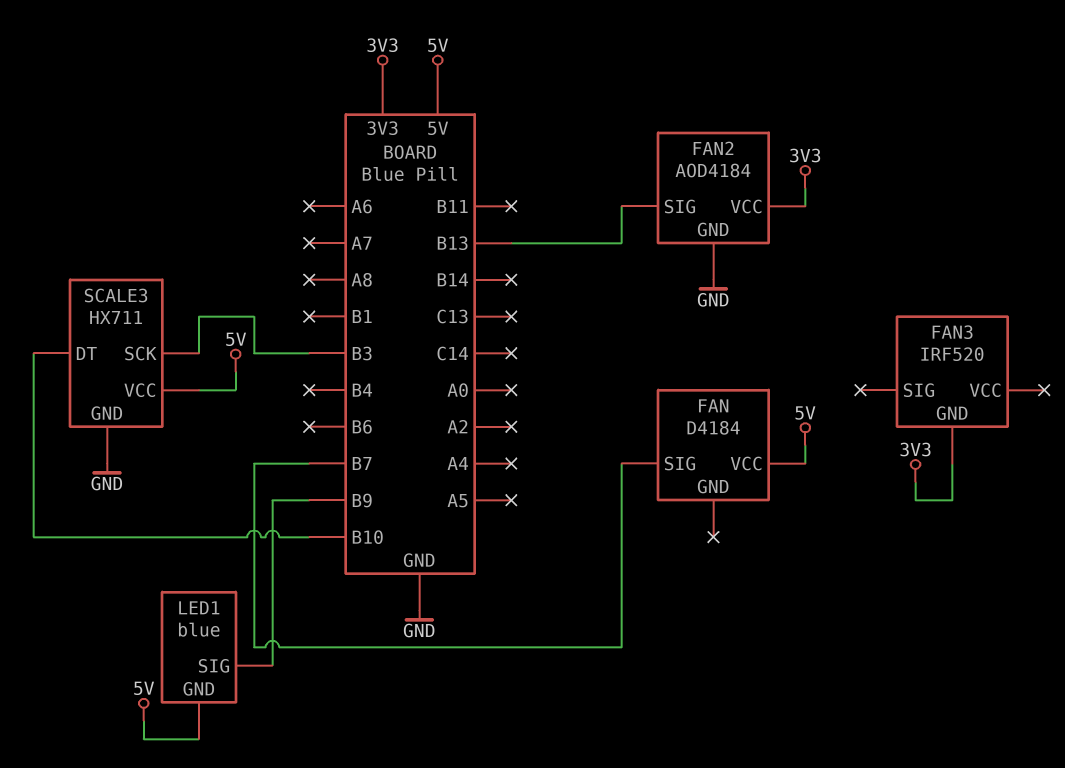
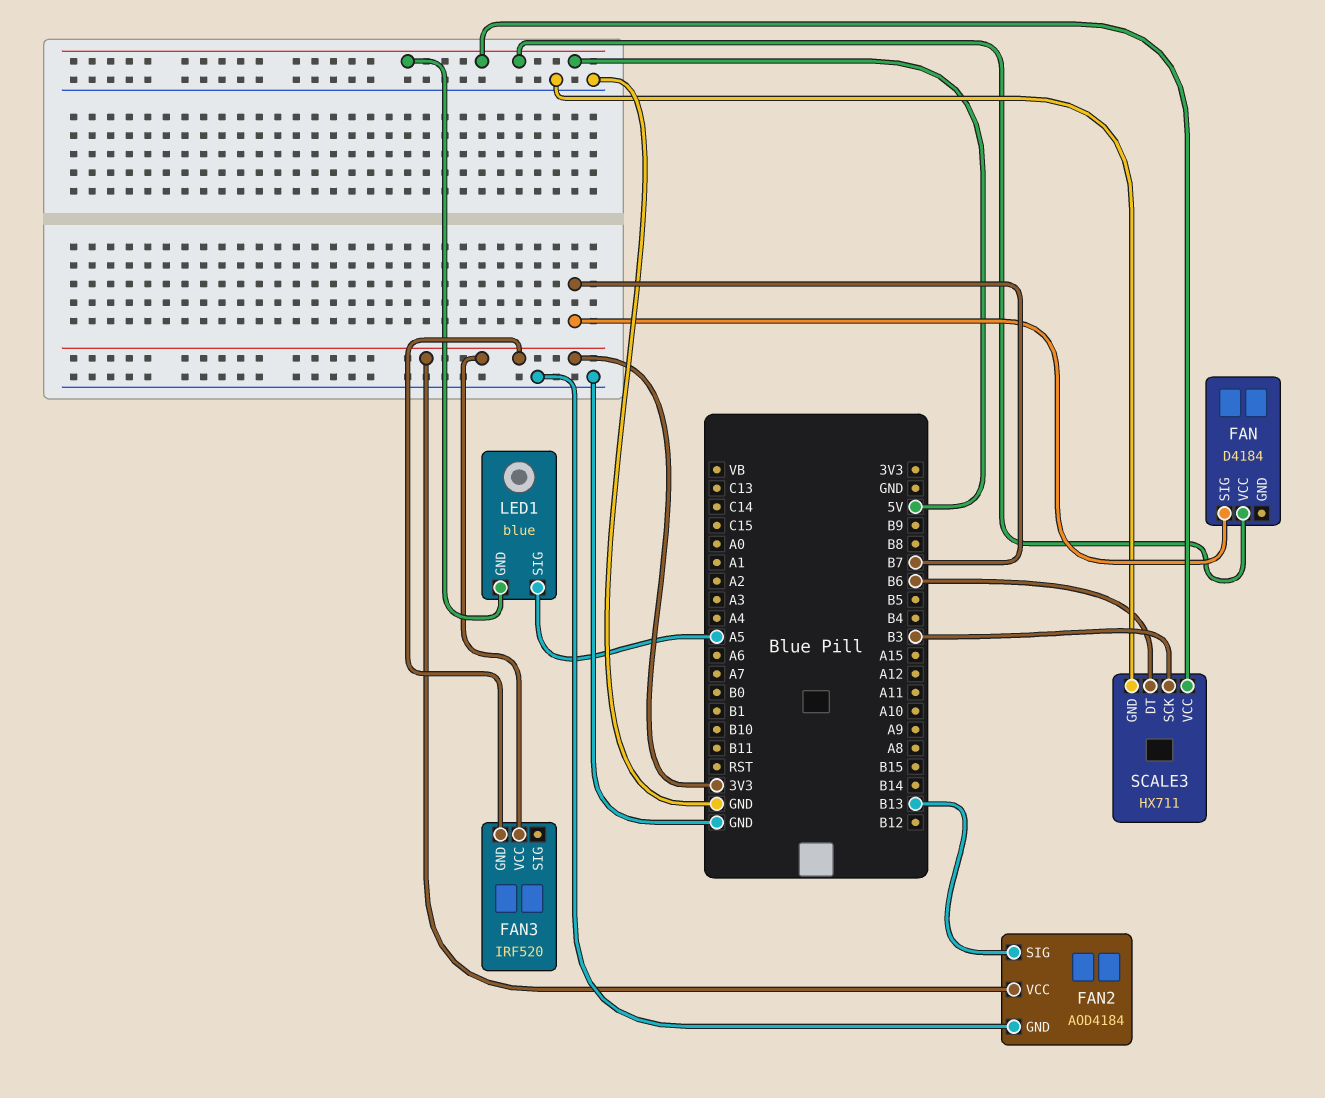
FAN3 pin VCC: none -> 3V3
LED1 pin SIG: B9 -> A5
SCALE3 pin DT: B10 -> B6

